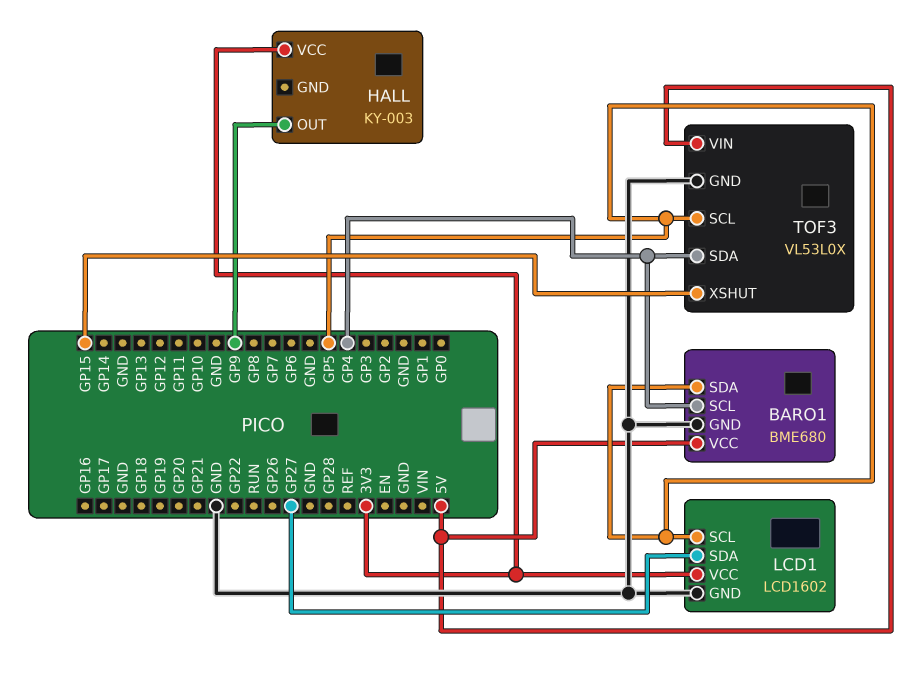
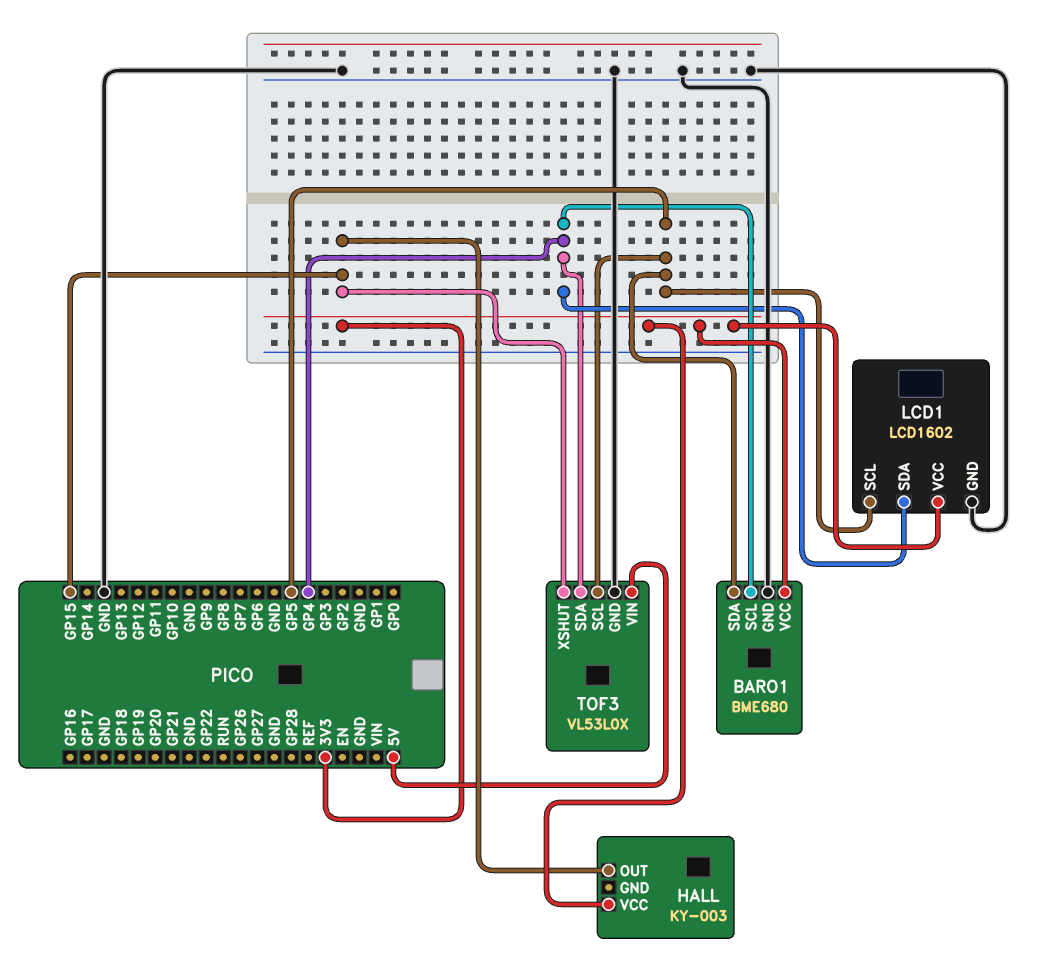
BARO1 pin VCC: 5V -> 3V3
HALL pin OUT: GP9 -> GP15
LCD1 pin SDA: GP27 -> GP4

